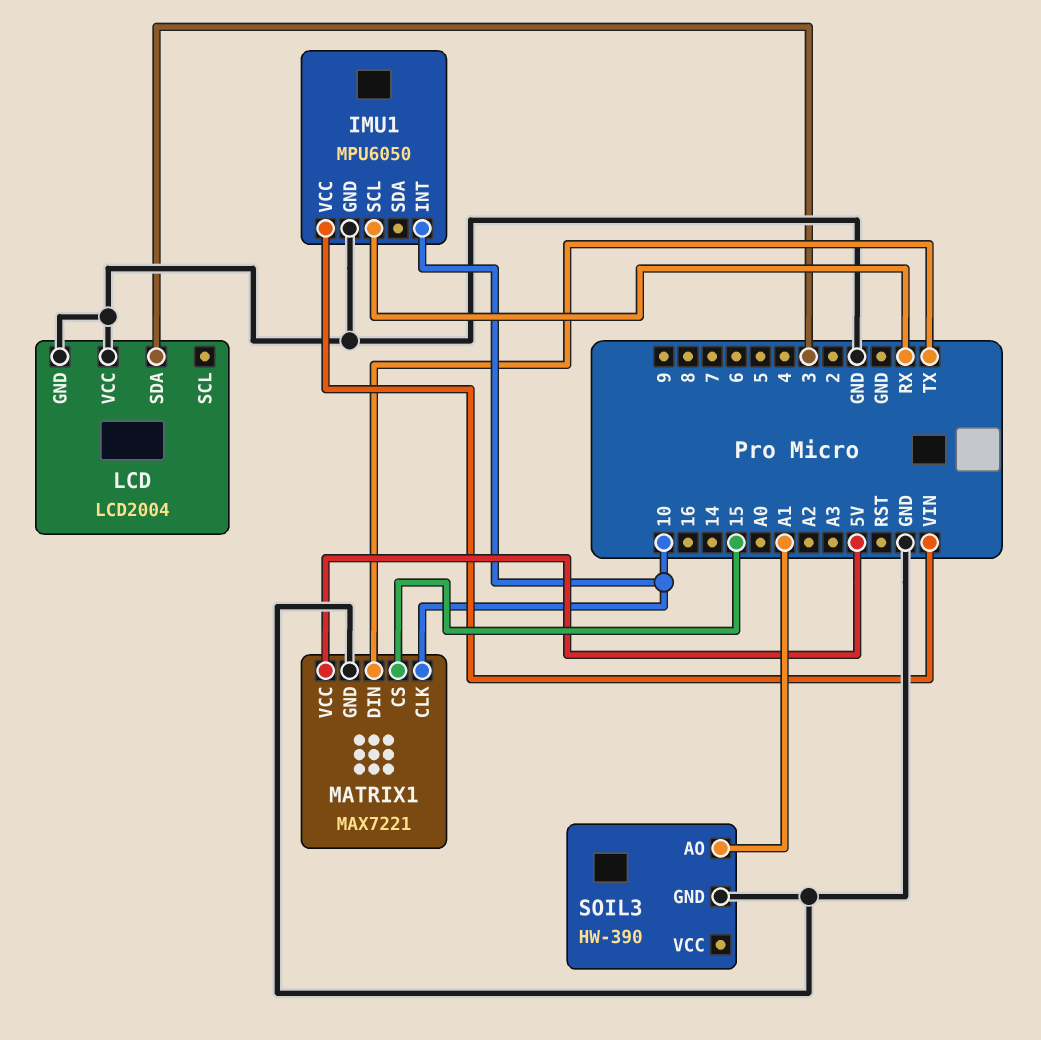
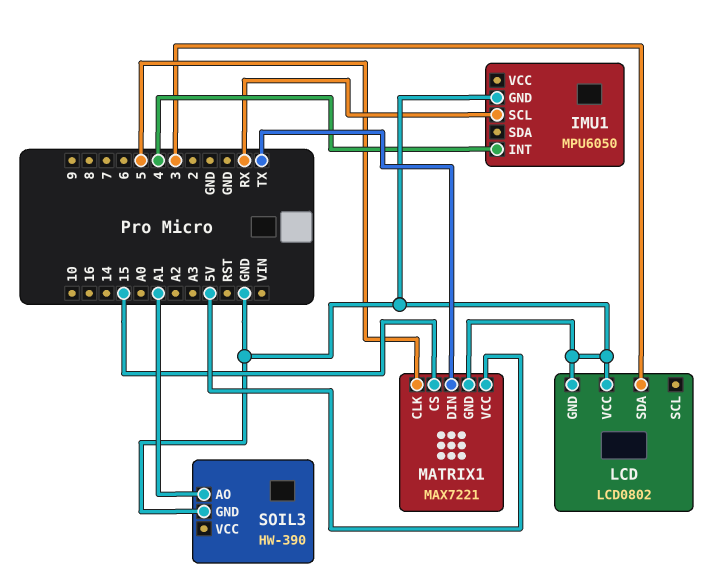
IMU1 pin INT: 10 -> 4
IMU1 pin VCC: VIN -> none
LCD: LCD2004 -> LCD0802
MATRIX1 pin CLK: 10 -> 5

